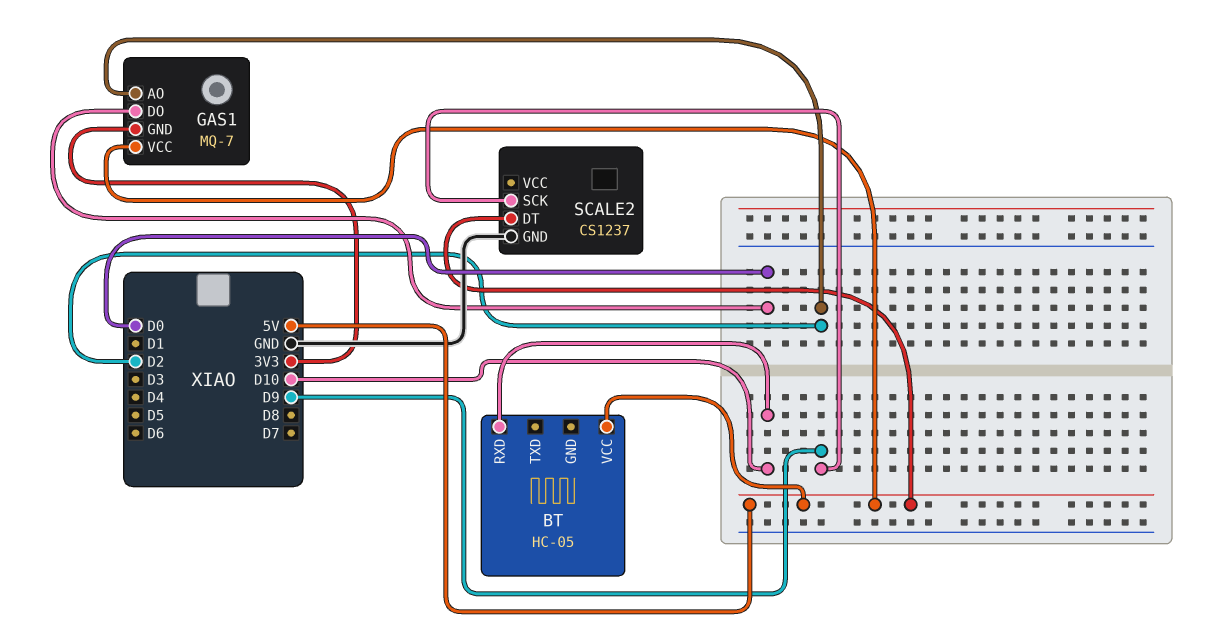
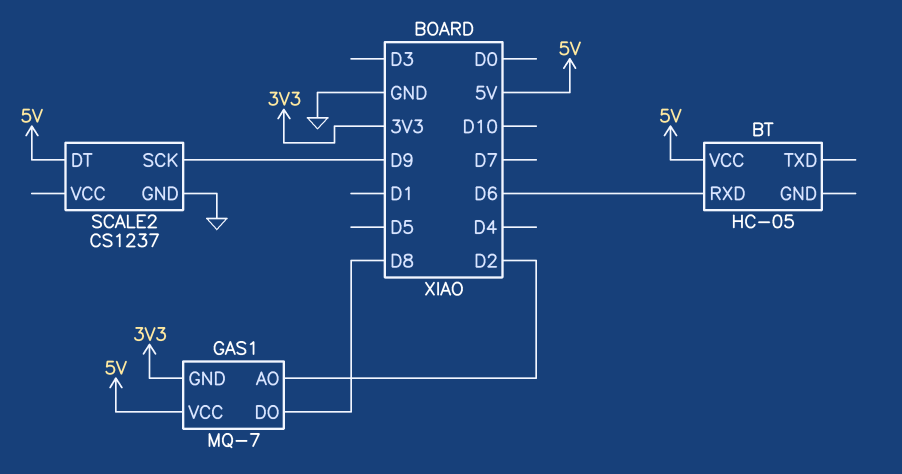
BT pin RXD: D10 -> D6
GAS1 pin DO: D0 -> D8

